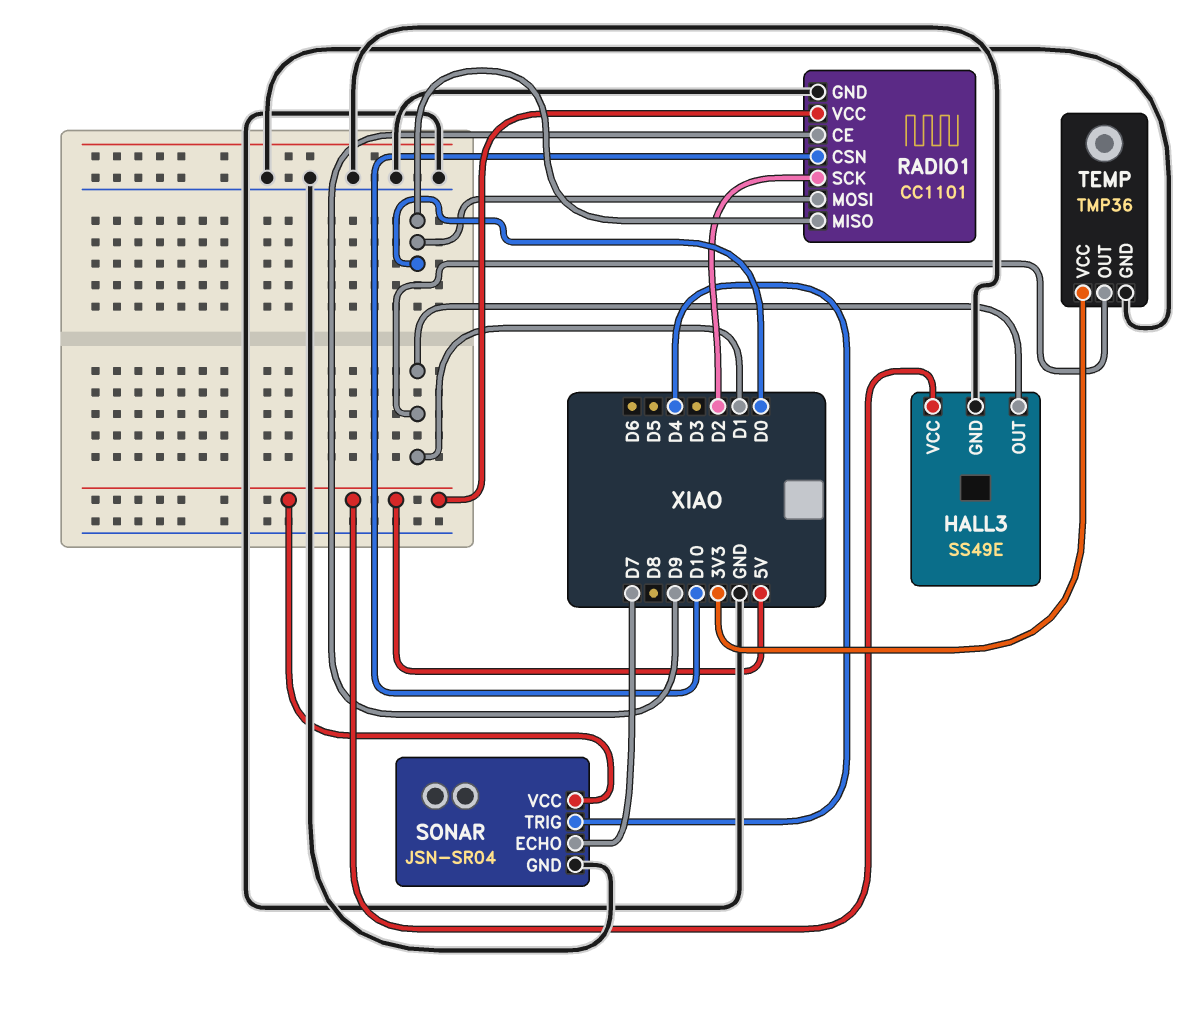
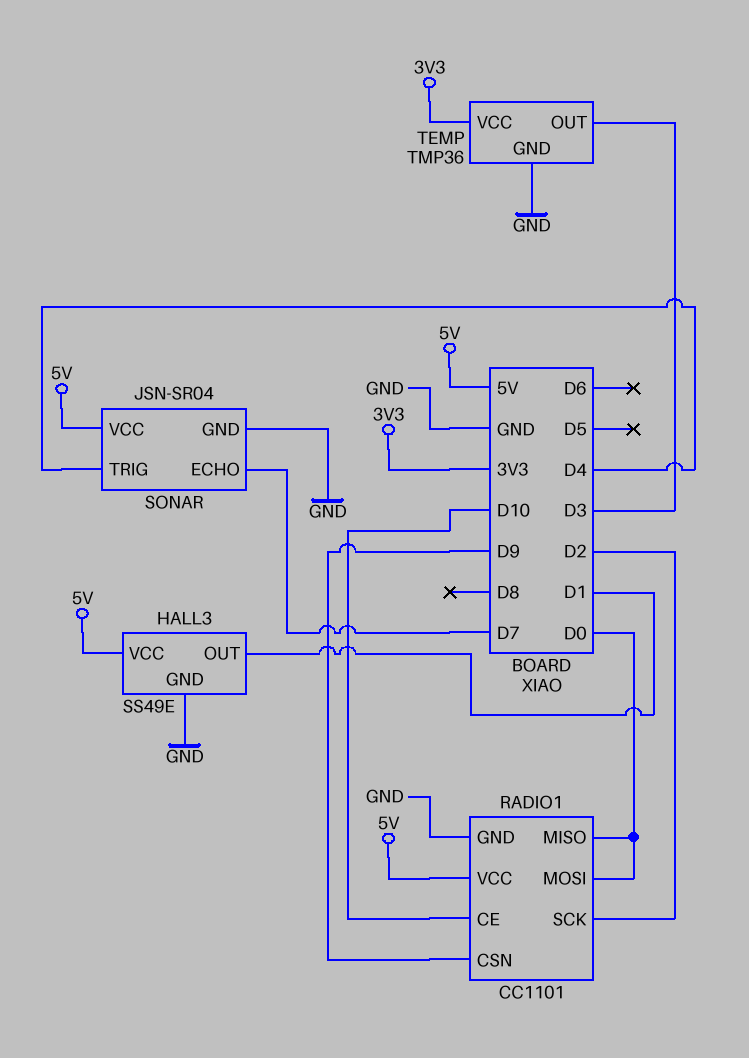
RADIO1 pin CE: D9 -> D10
RADIO1 pin CSN: D10 -> D9
TEMP pin OUT: D1 -> D3

